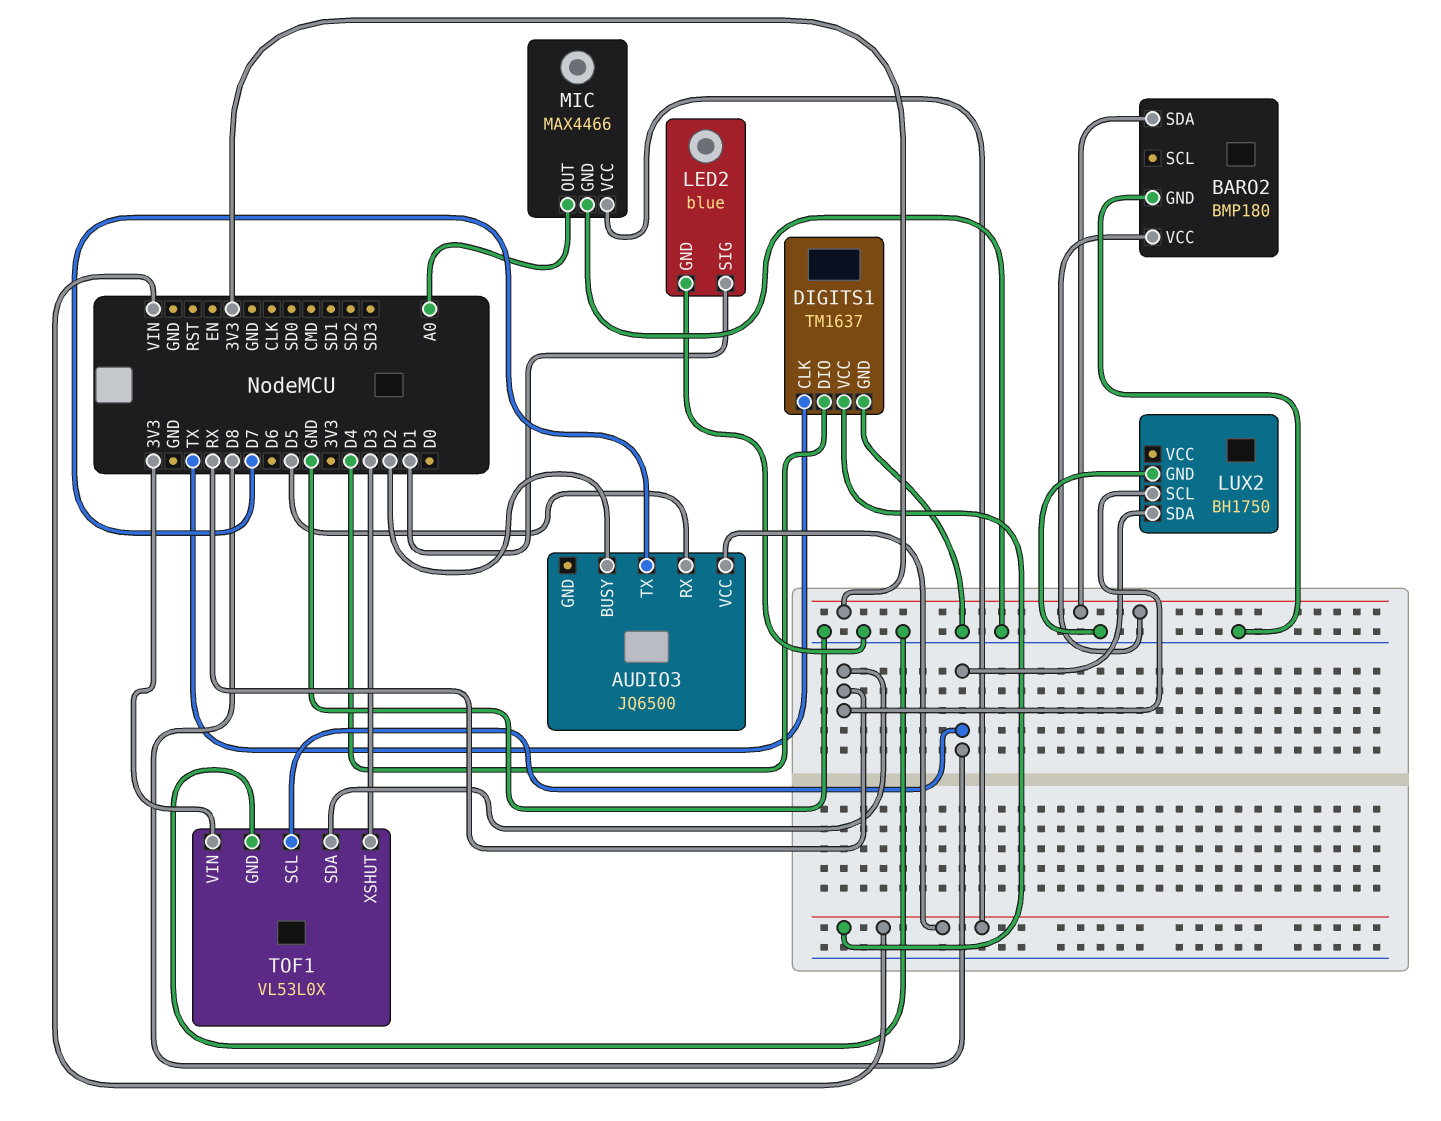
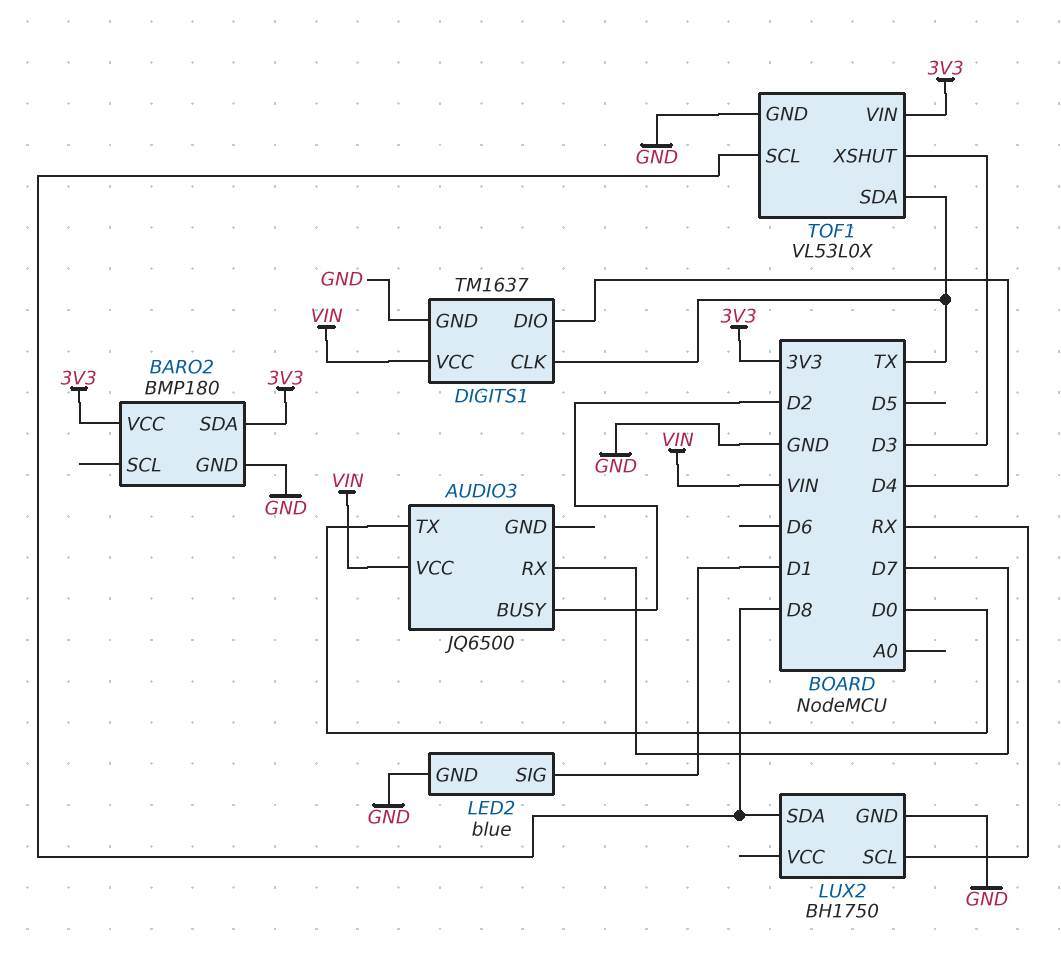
AUDIO3 pin RX: D5 -> D7
AUDIO3 pin TX: D7 -> D0
MIC: MAX4466 -> none
MIC pin GND: GND -> none
MIC pin OUT: A0 -> none
MIC pin VCC: VIN -> none
TOF1 pin SDA: RX -> TX

